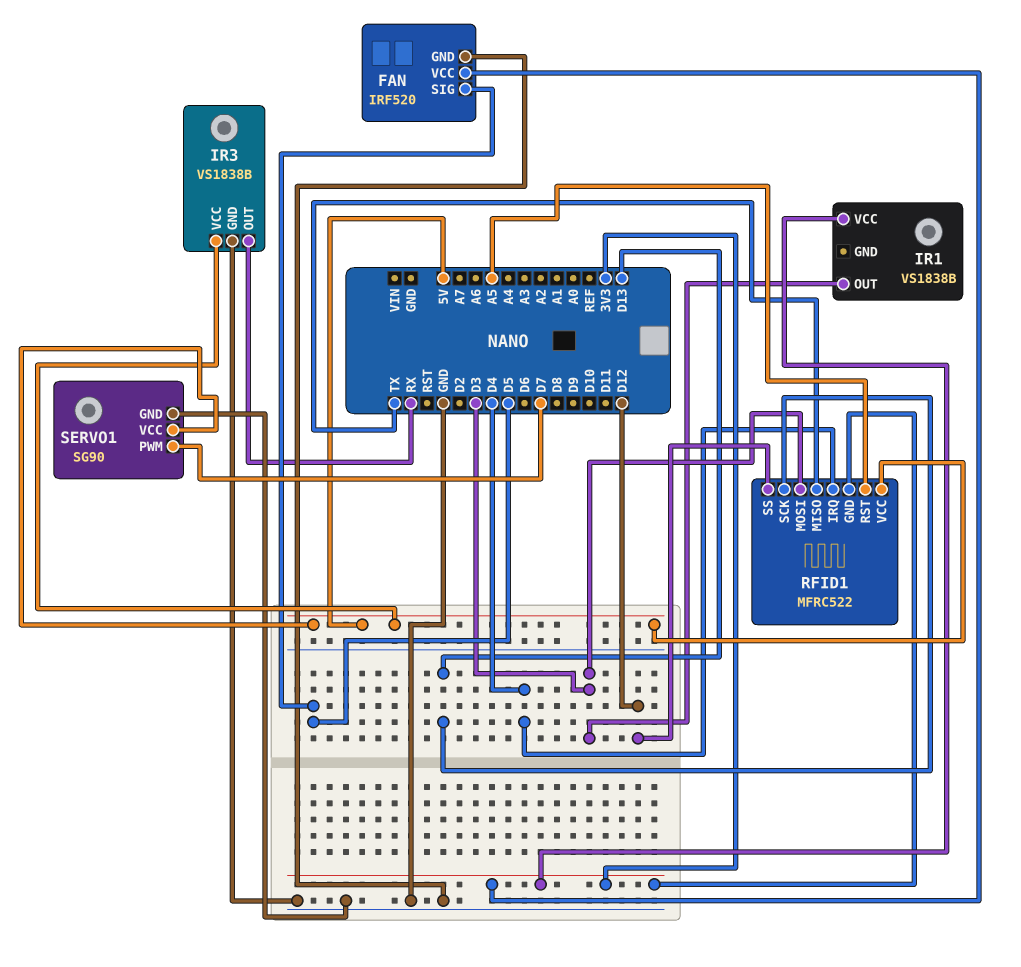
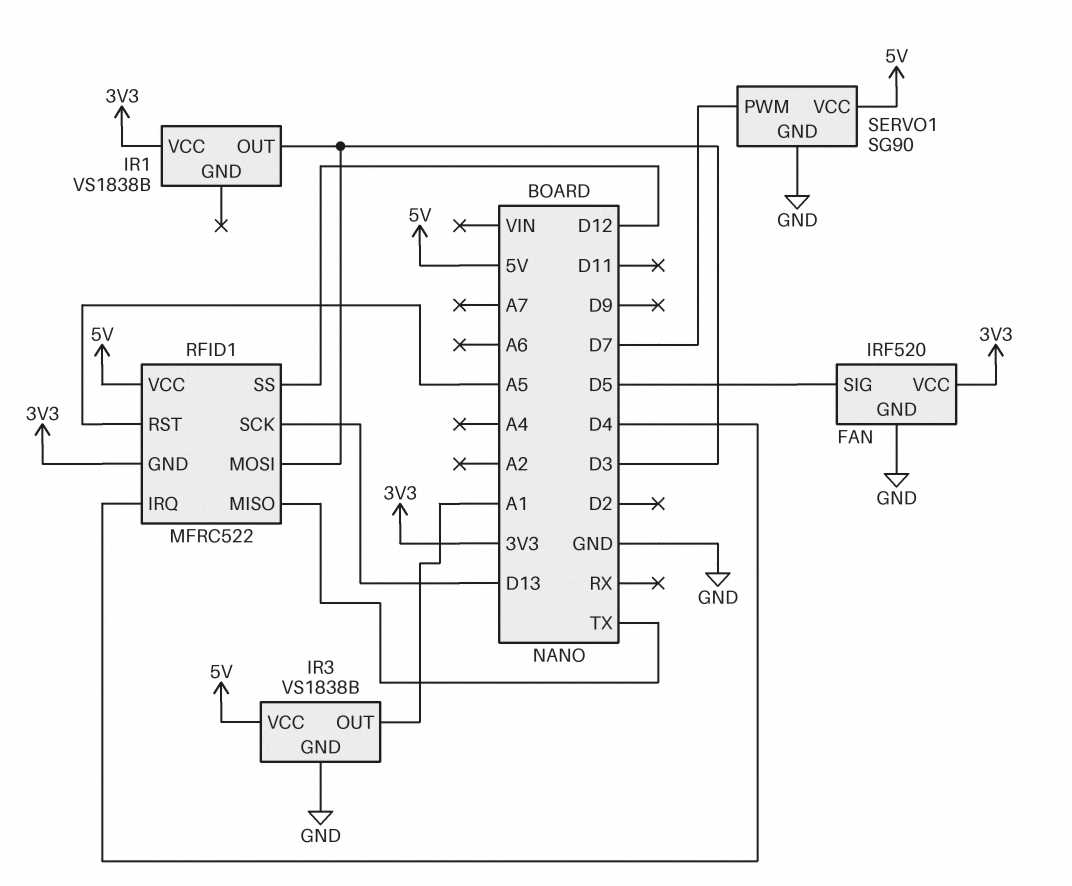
IR3 pin OUT: RX -> A1

